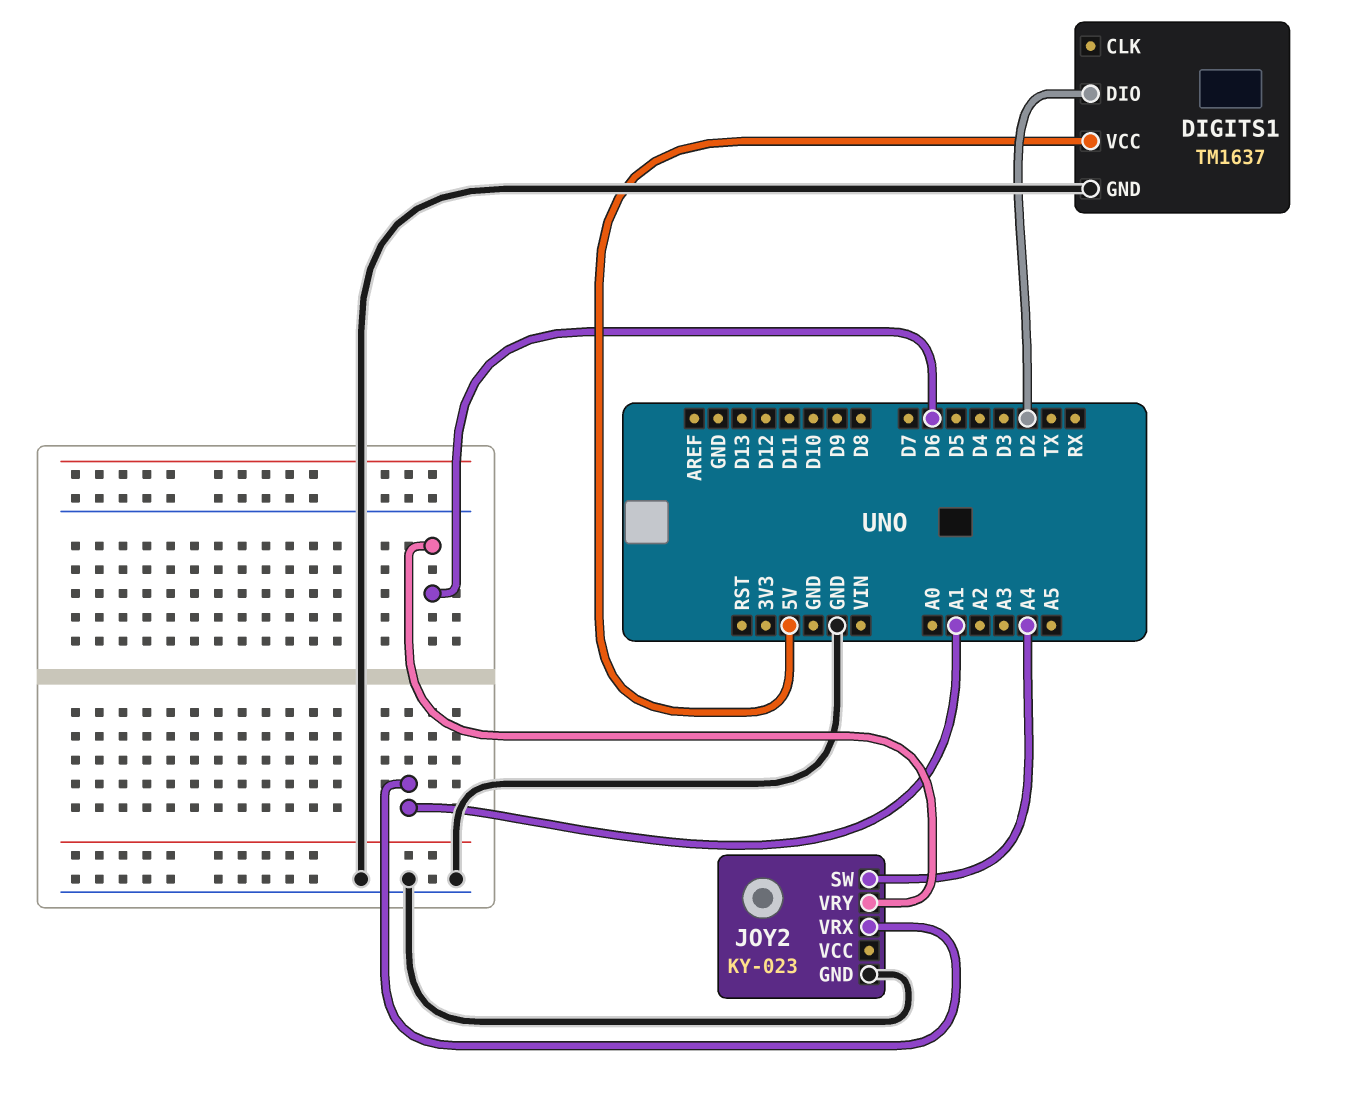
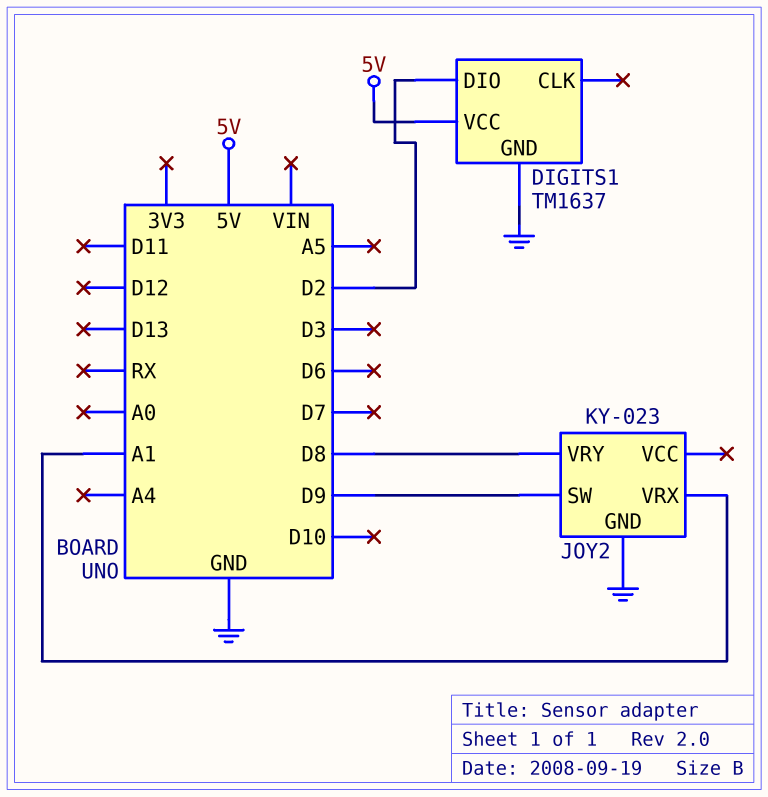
JOY2 pin SW: A4 -> D9
JOY2 pin VRY: D6 -> D8

